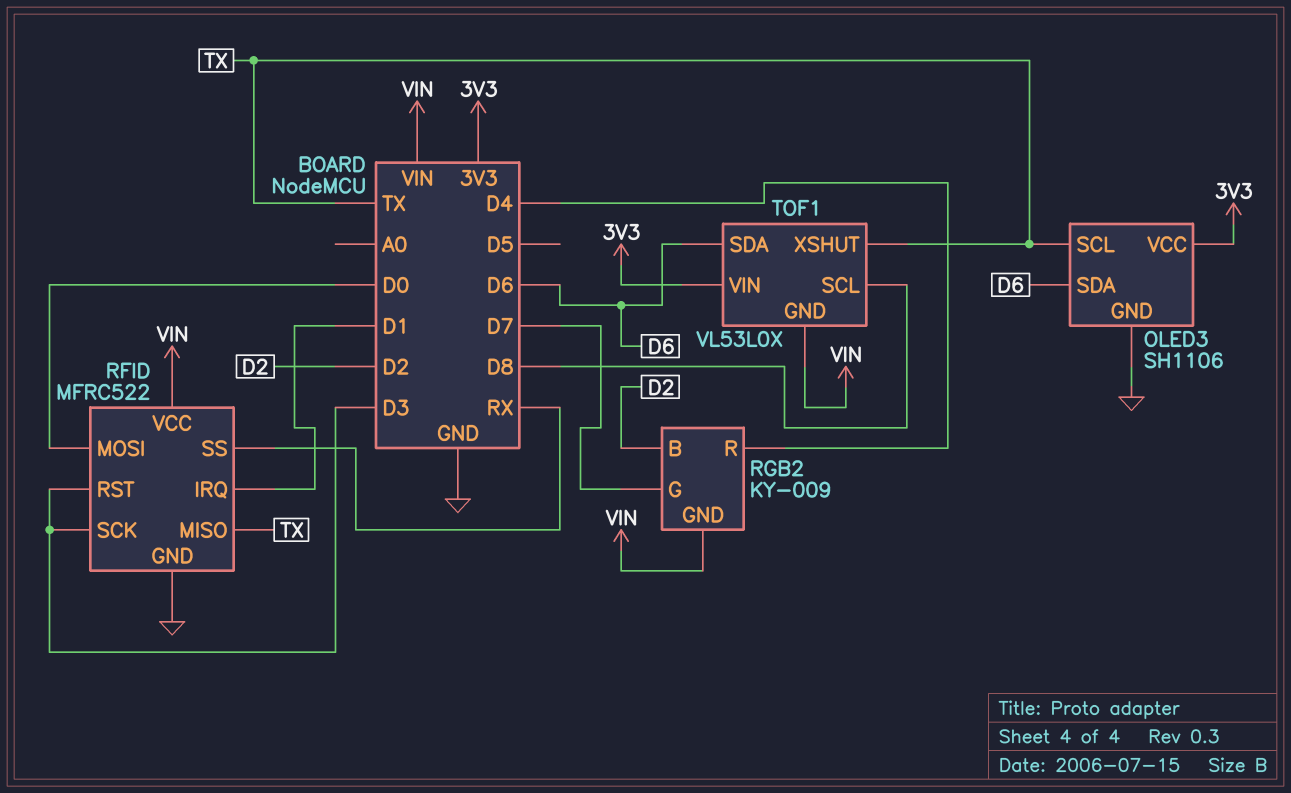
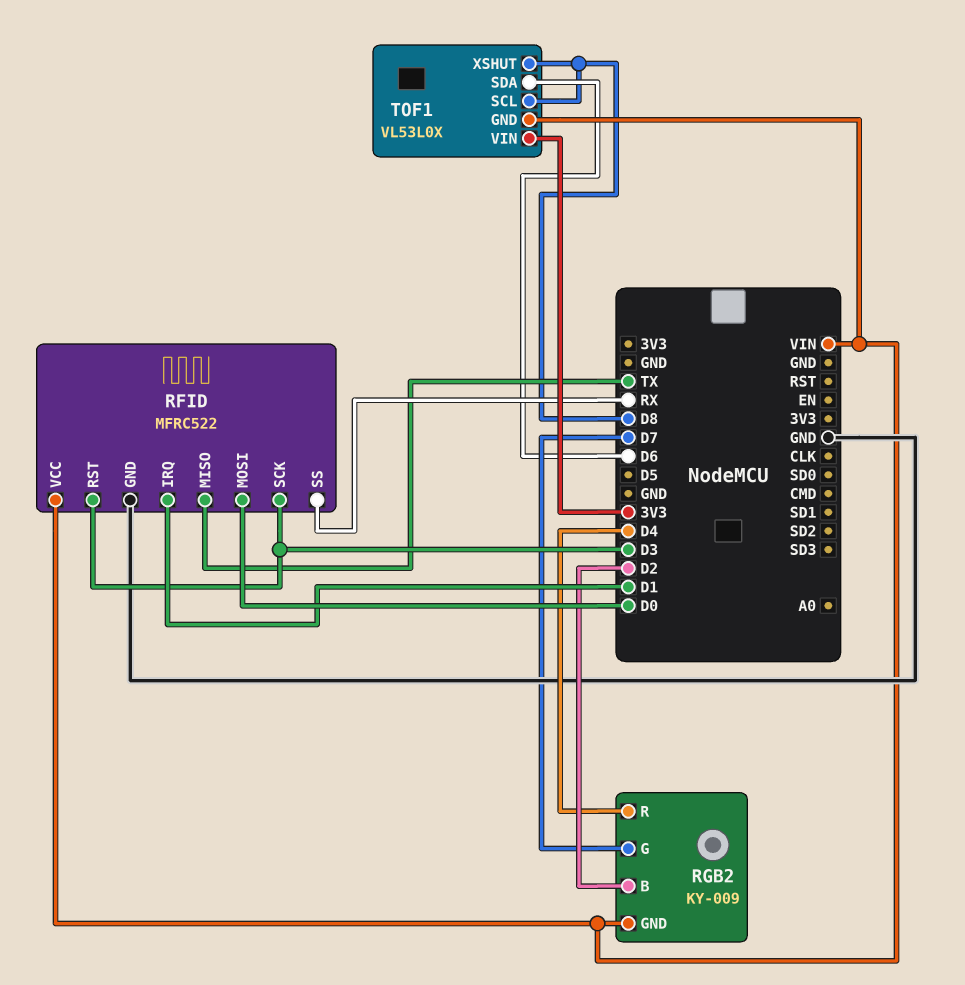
OLED3: SH1106 -> none
OLED3 pin GND: GND -> none
OLED3 pin SCL: TX -> none
OLED3 pin SDA: D6 -> none
OLED3 pin VCC: 3V3 -> none
TOF1 pin XSHUT: TX -> D8

